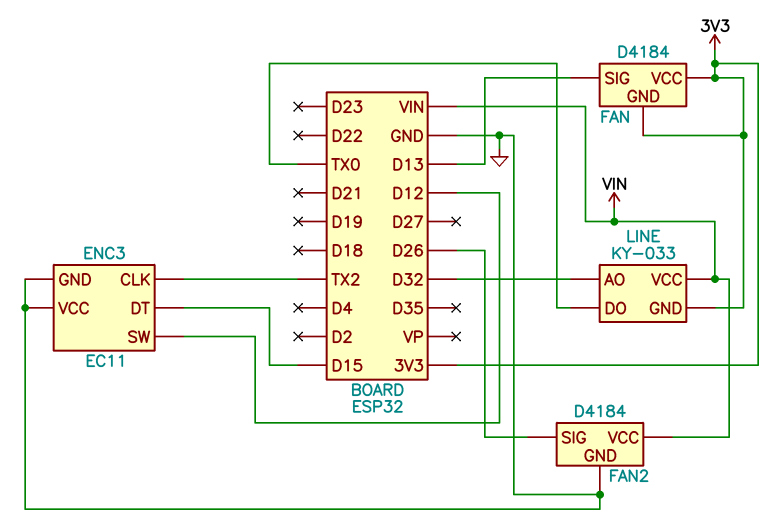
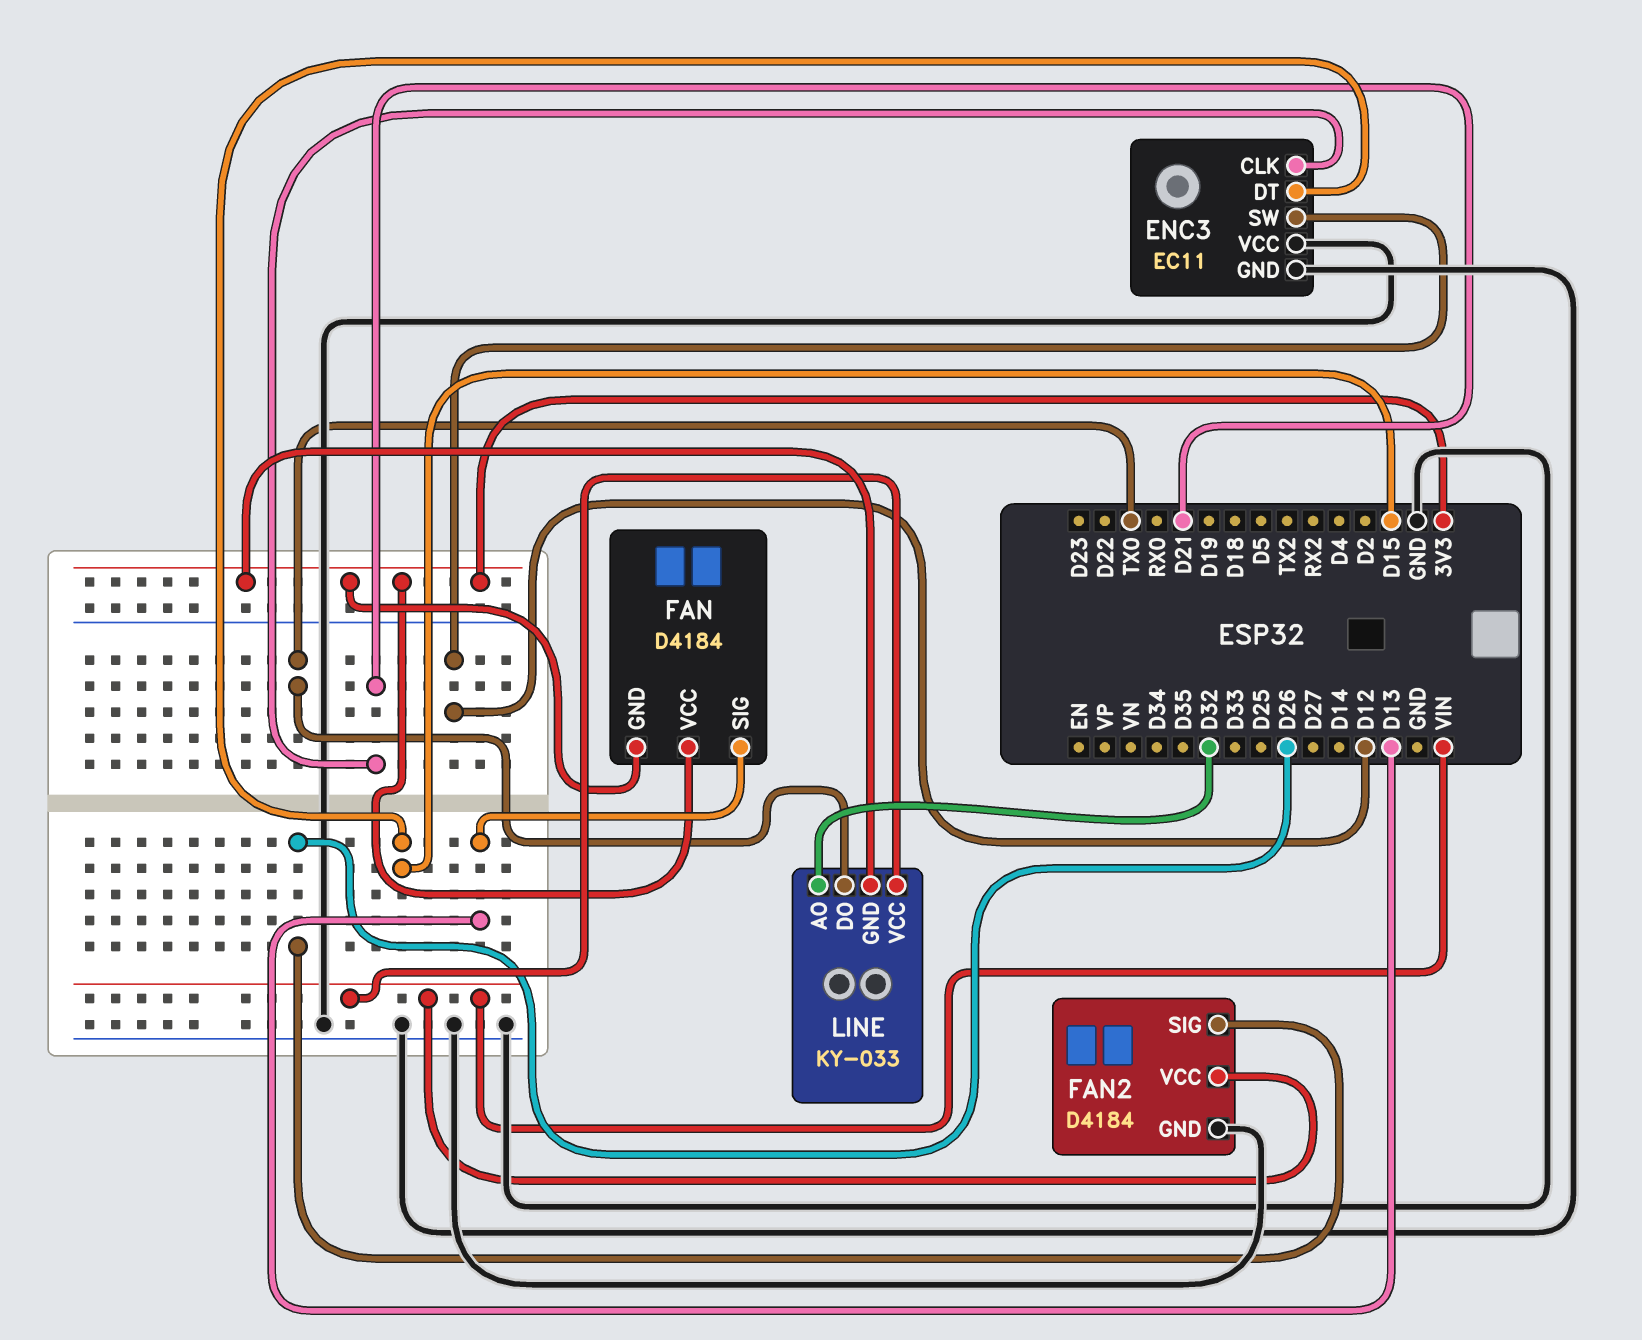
ENC3 pin CLK: TX2 -> D21

